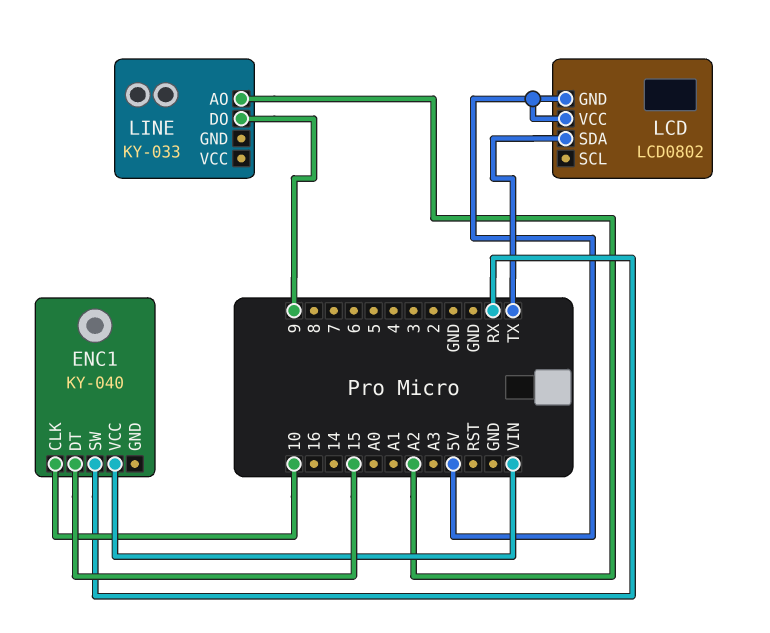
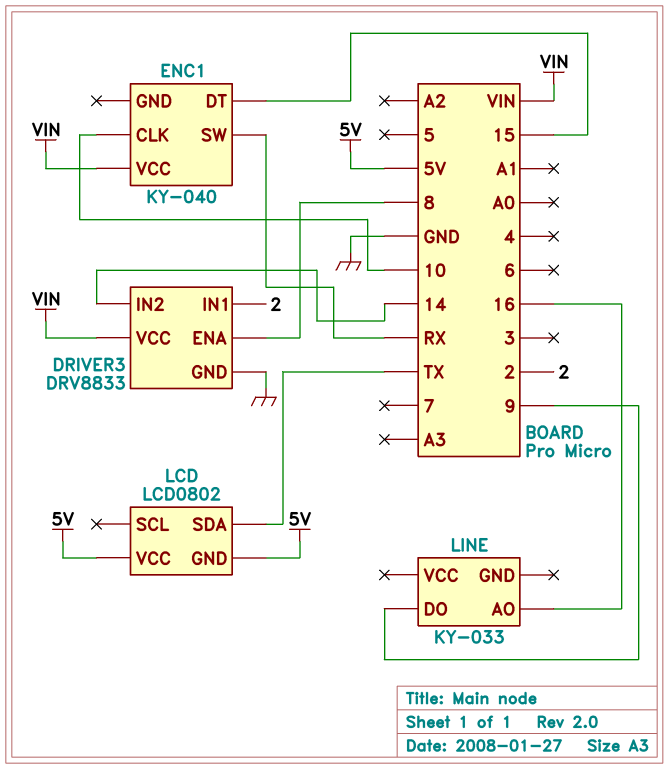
DRIVER3: none -> DRV8833
DRIVER3 pin ENA: none -> 8
DRIVER3 pin GND: none -> GND
DRIVER3 pin IN1: none -> 2
DRIVER3 pin IN2: none -> 14
DRIVER3 pin VCC: none -> VIN
LINE pin AO: A2 -> 16

